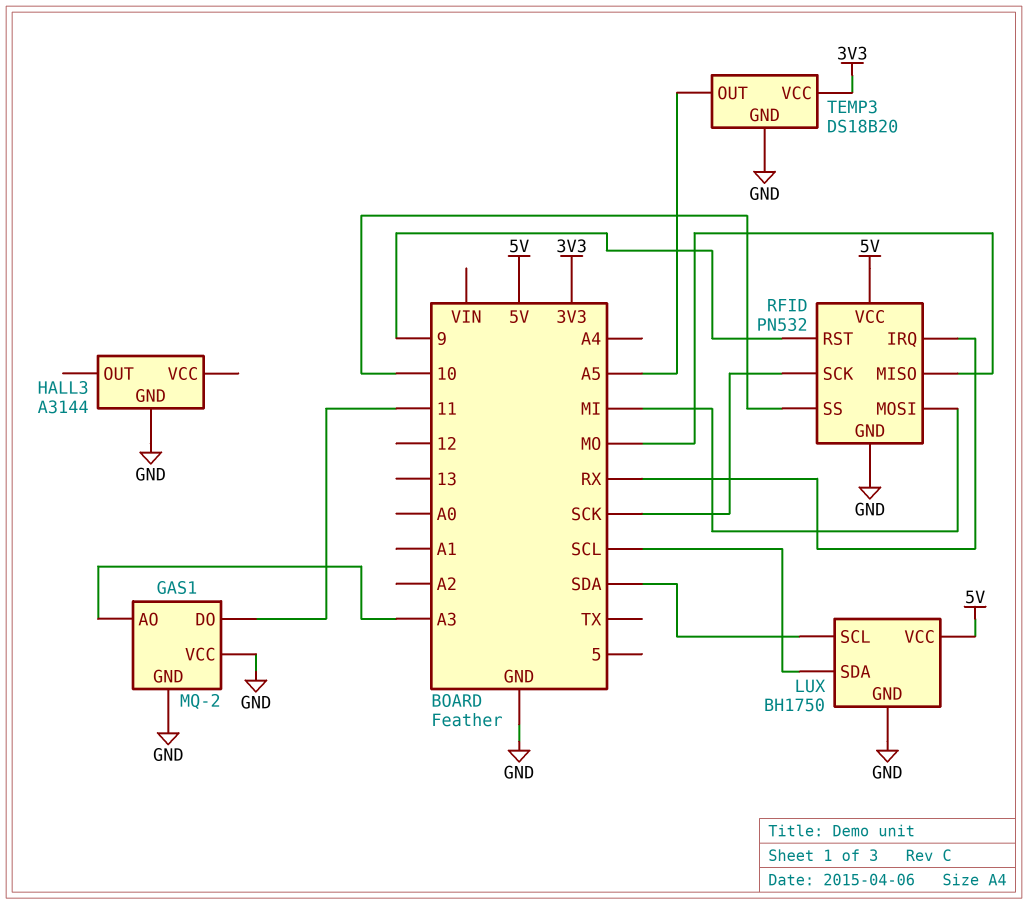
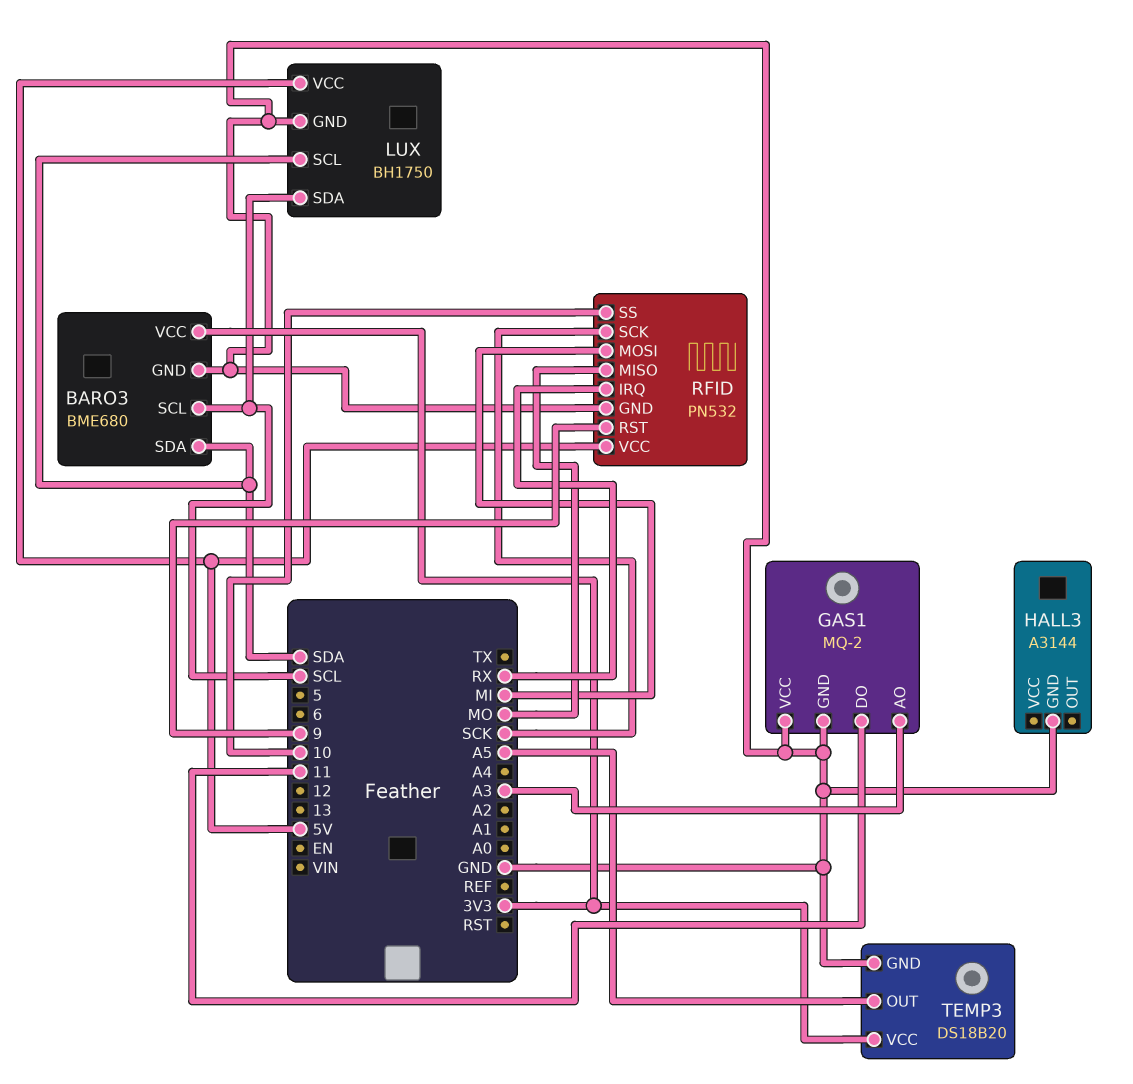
BARO3: none -> BME680
BARO3 pin GND: none -> GND
BARO3 pin SCL: none -> SCL
BARO3 pin SDA: none -> SDA
BARO3 pin VCC: none -> 3V3

